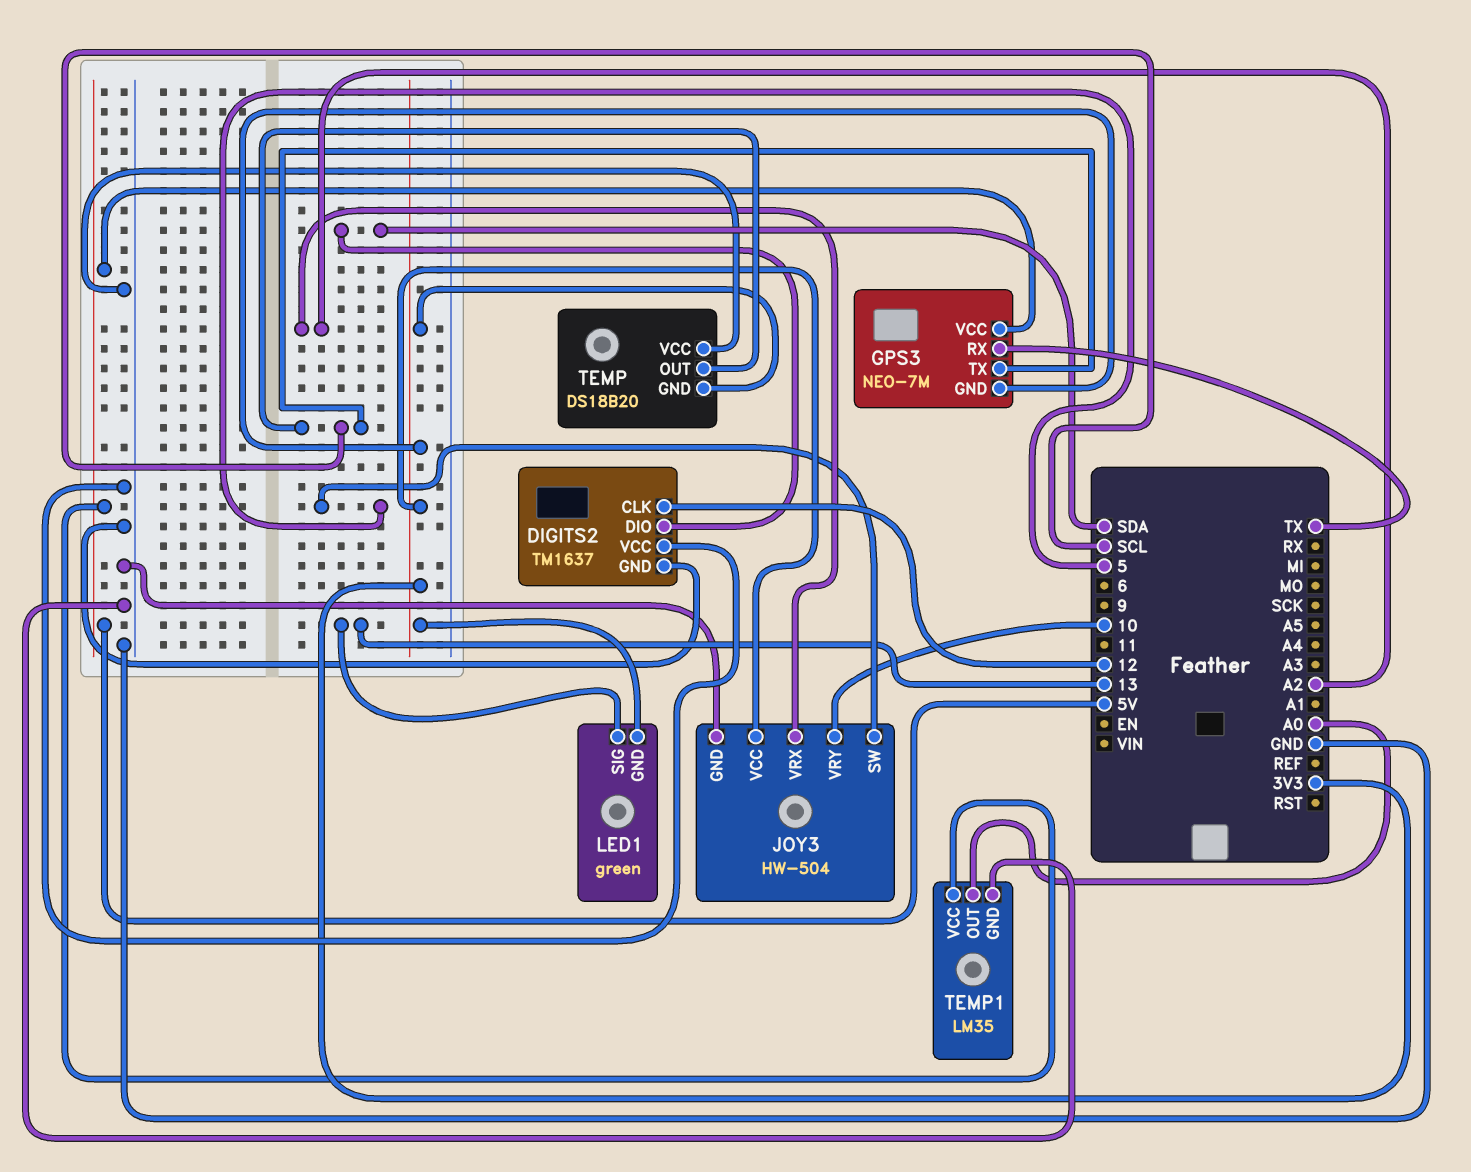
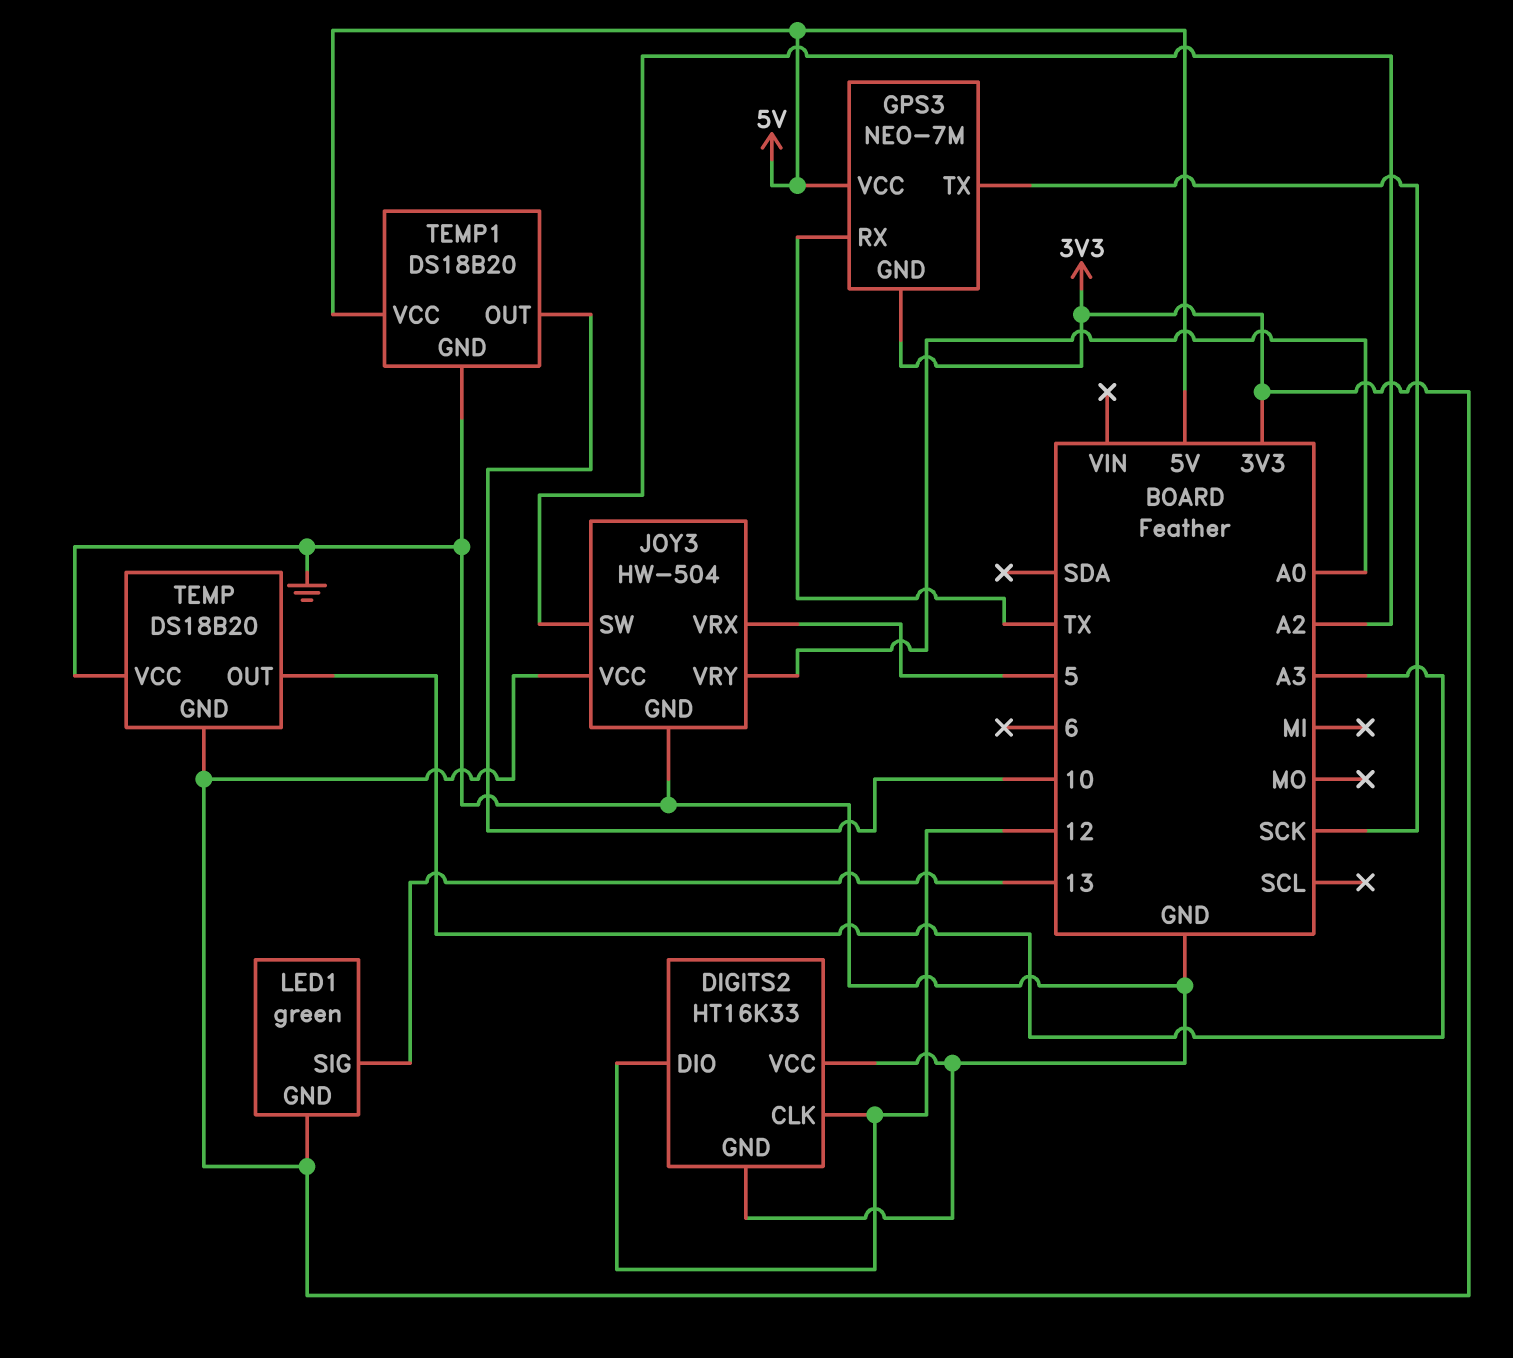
DIGITS2: TM1637 -> HT16K33
DIGITS2 pin DIO: SDA -> 12
GPS3 pin TX: SCL -> SCK
JOY3 pin SW: 5 -> A2
JOY3 pin VRX: A2 -> 5
JOY3 pin VRY: 10 -> A0
TEMP pin OUT: SCL -> A3
TEMP1: LM35 -> DS18B20
TEMP1 pin OUT: A0 -> 10

